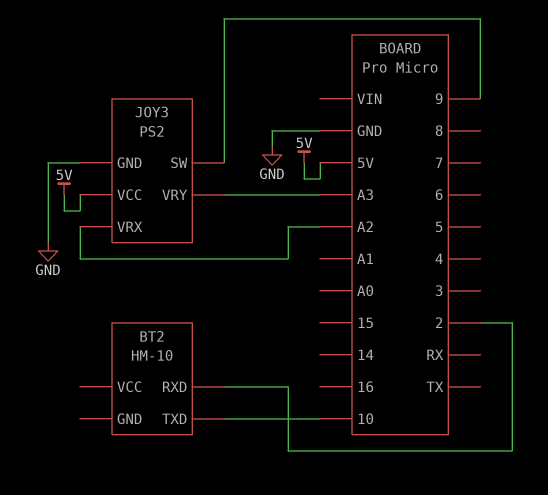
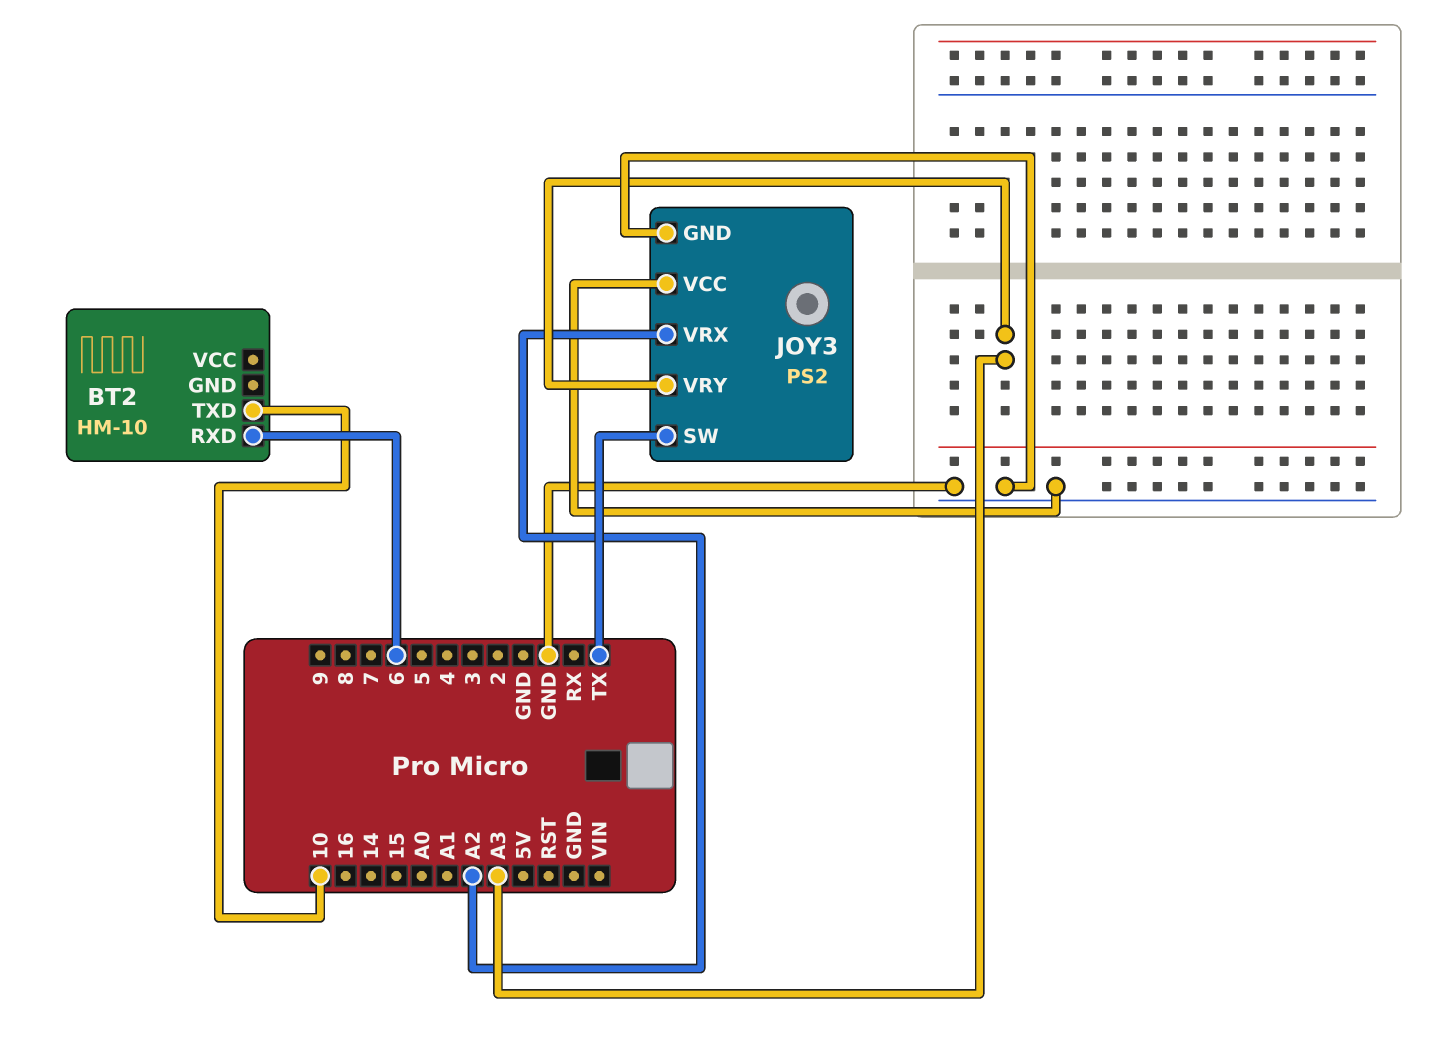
BT2 pin RXD: 2 -> 6
JOY3 pin SW: 9 -> TX
JOY3 pin VCC: 5V -> GND

